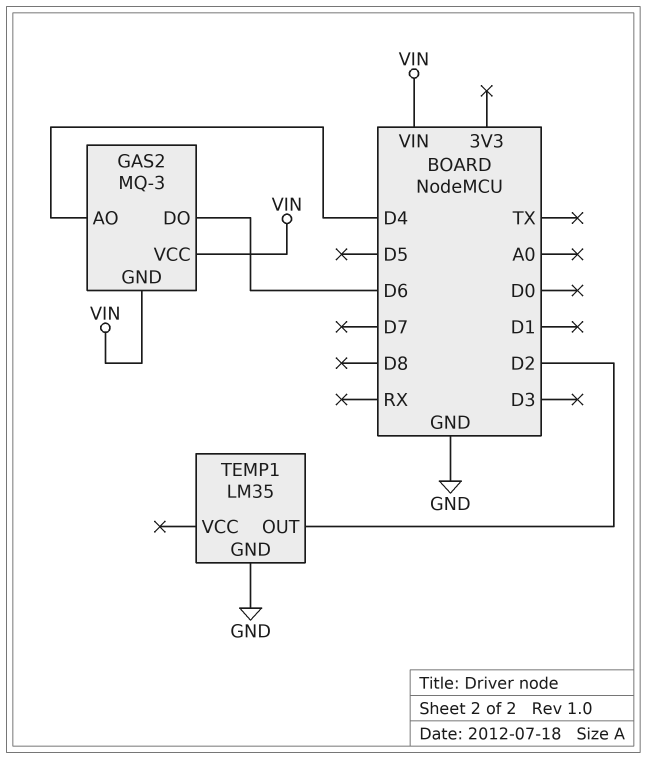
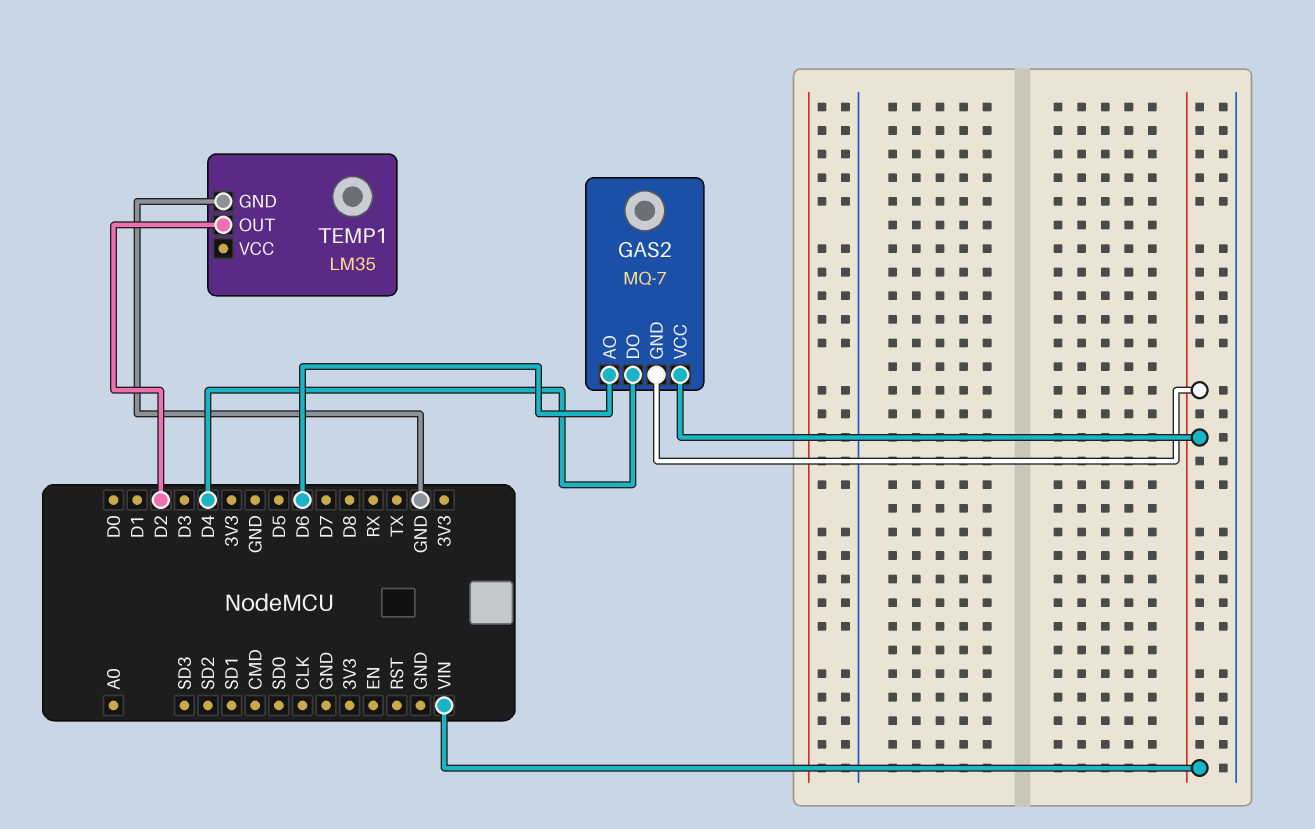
GAS2: MQ-3 -> MQ-7
GAS2 pin AO: D4 -> D6
GAS2 pin DO: D6 -> D4

